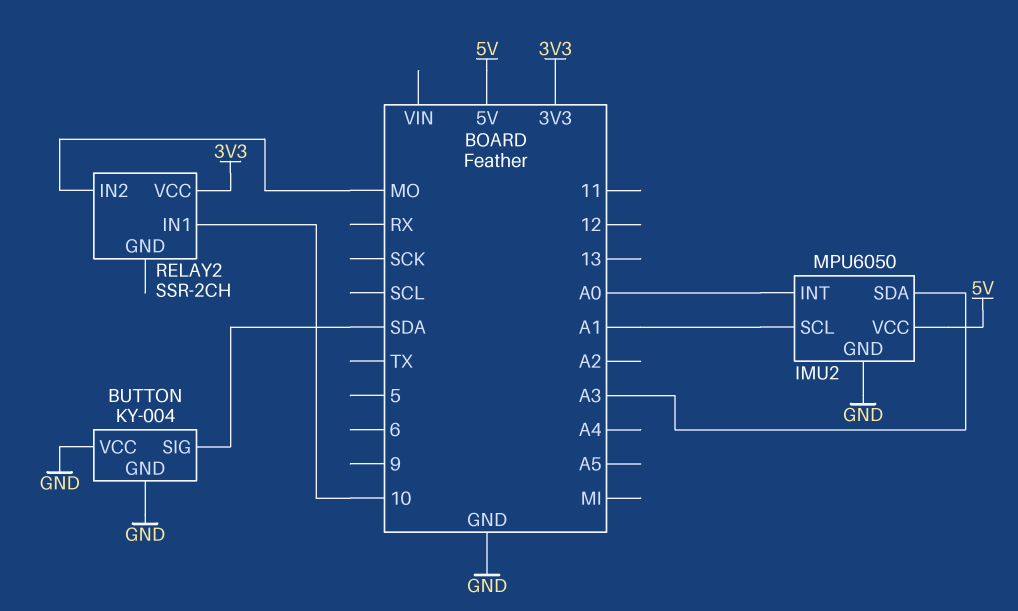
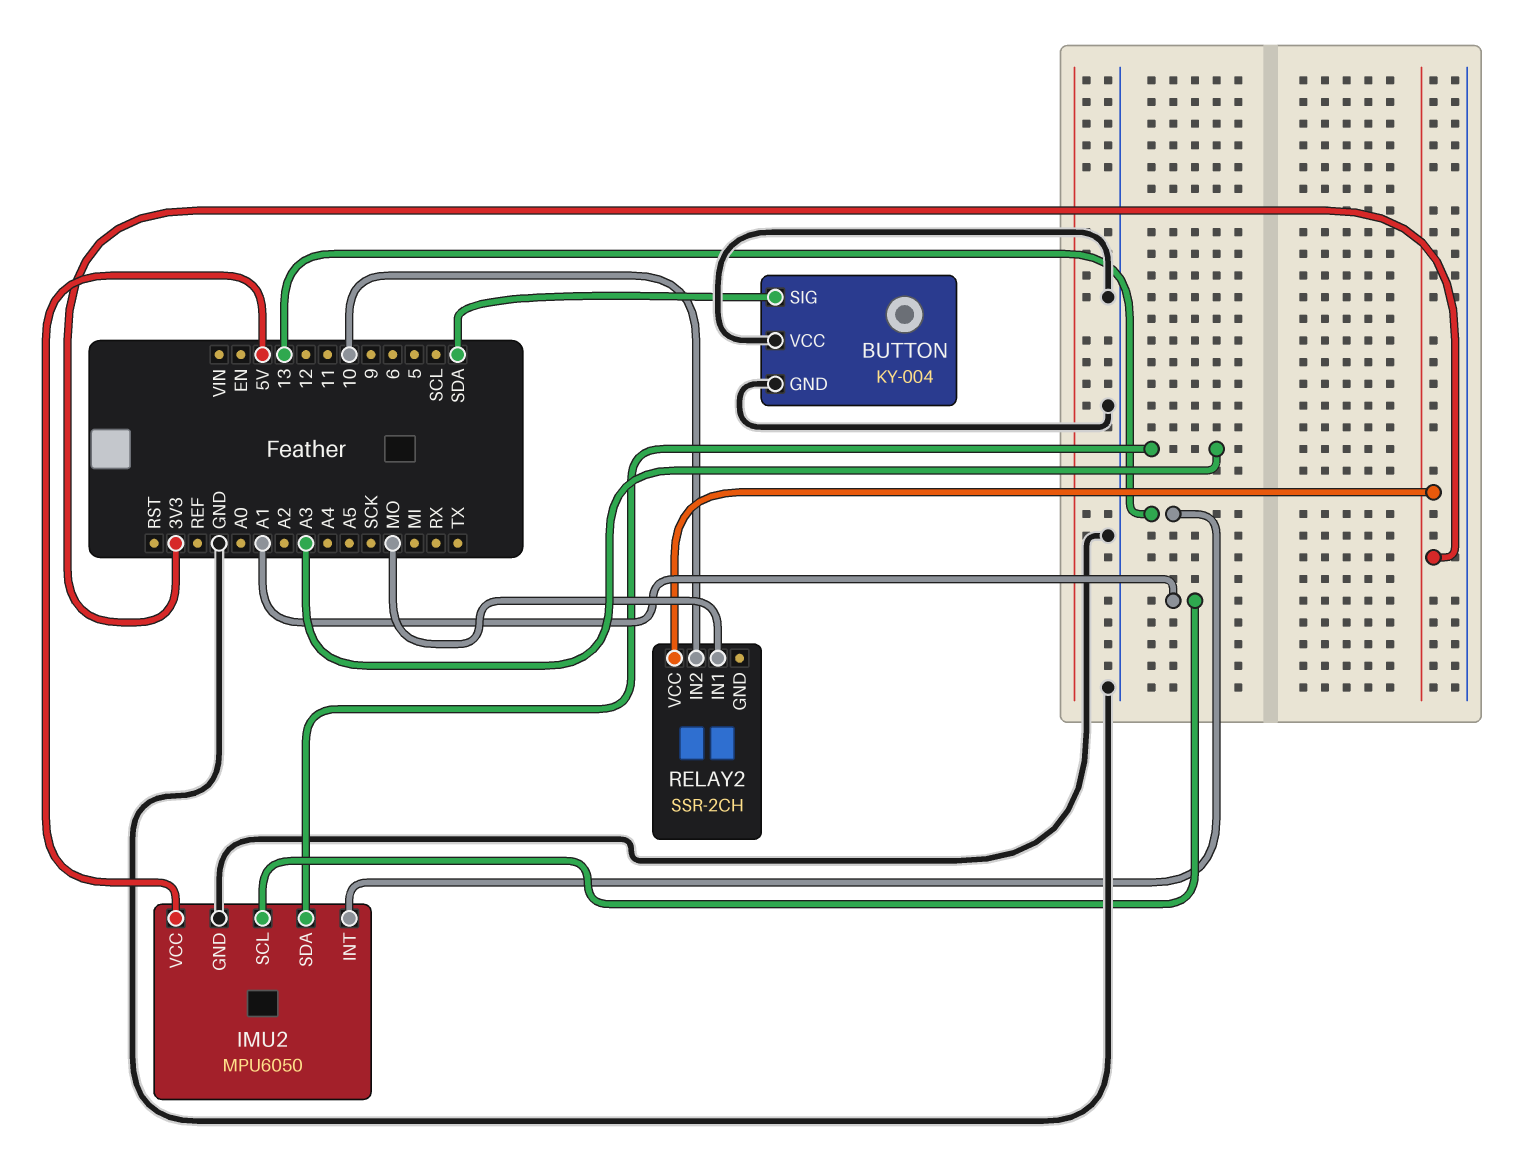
IMU2 pin INT: A0 -> 13
RELAY2 pin IN1: 10 -> MO
RELAY2 pin IN2: MO -> 10

